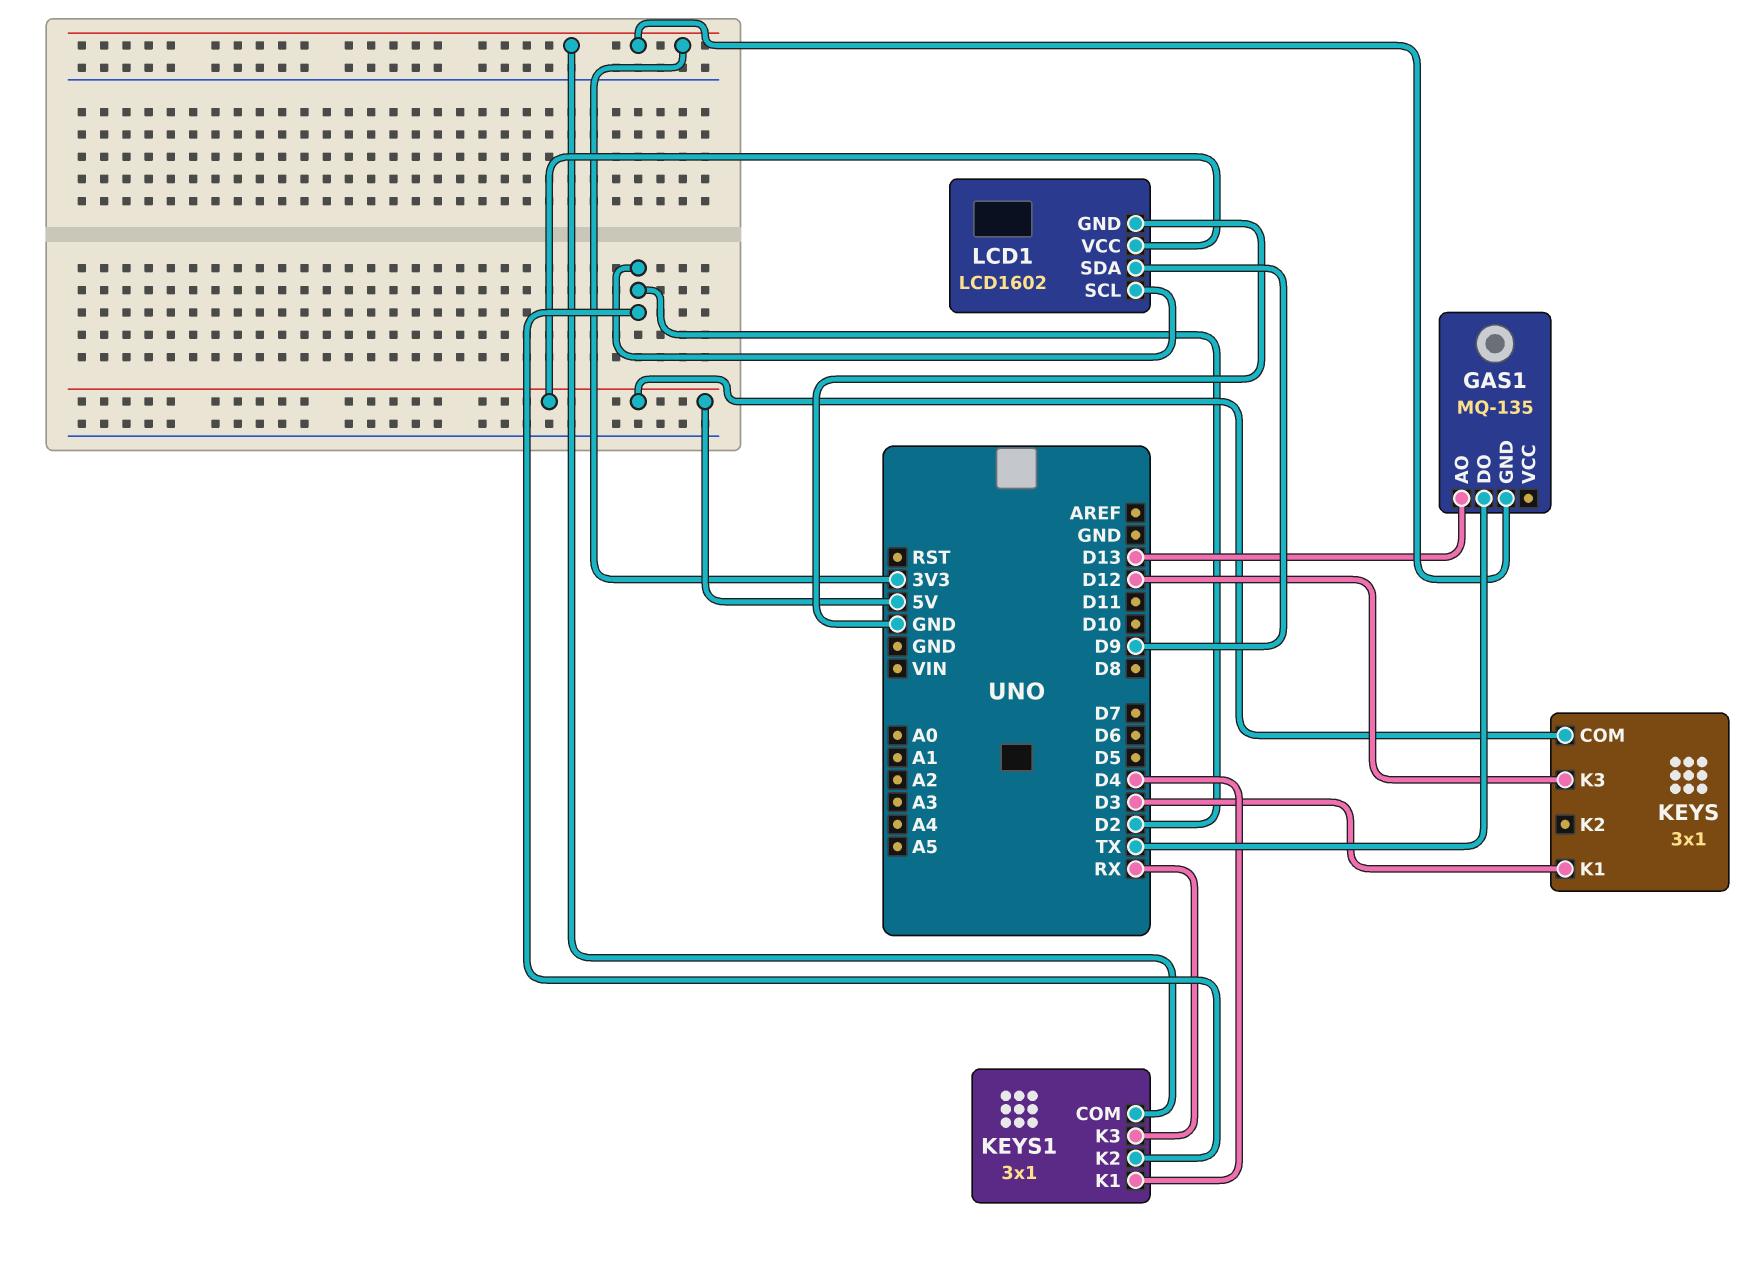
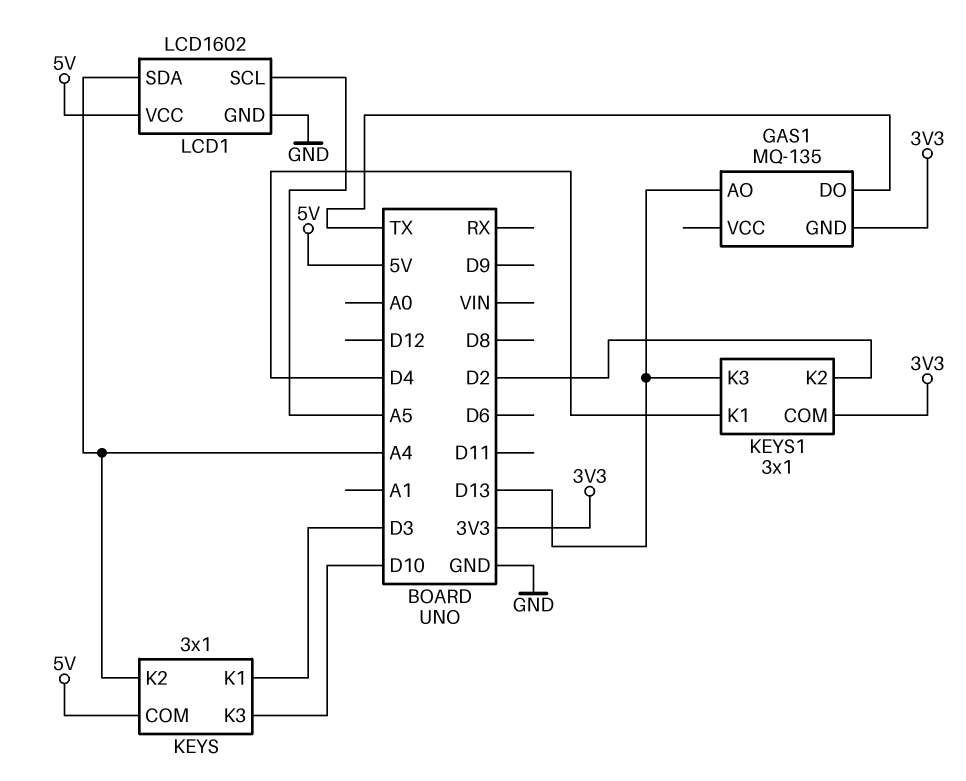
KEYS pin K2: none -> A4
KEYS pin K3: D12 -> D10
KEYS1 pin K3: RX -> D13
LCD1 pin SCL: D2 -> A5
LCD1 pin SDA: D9 -> A4

